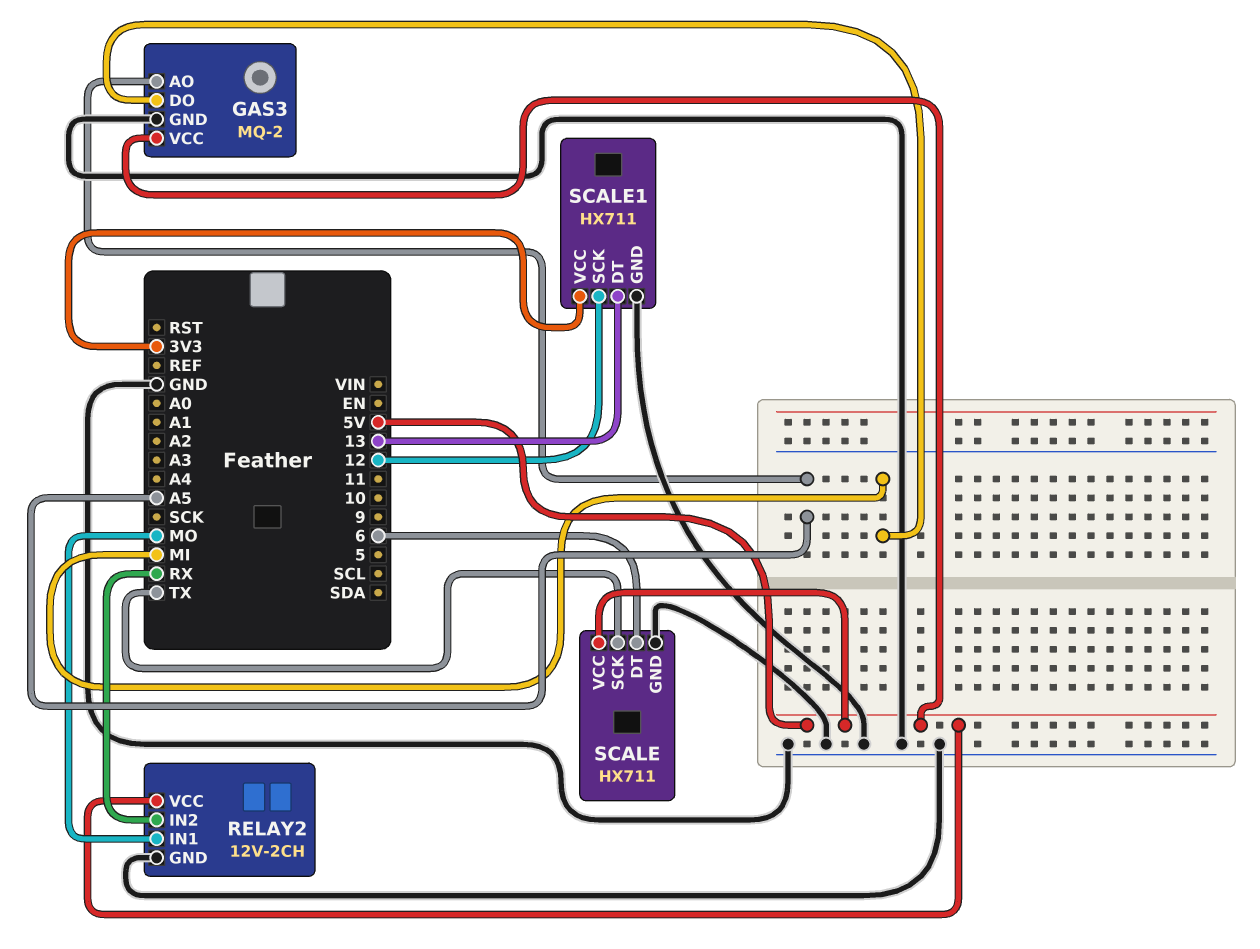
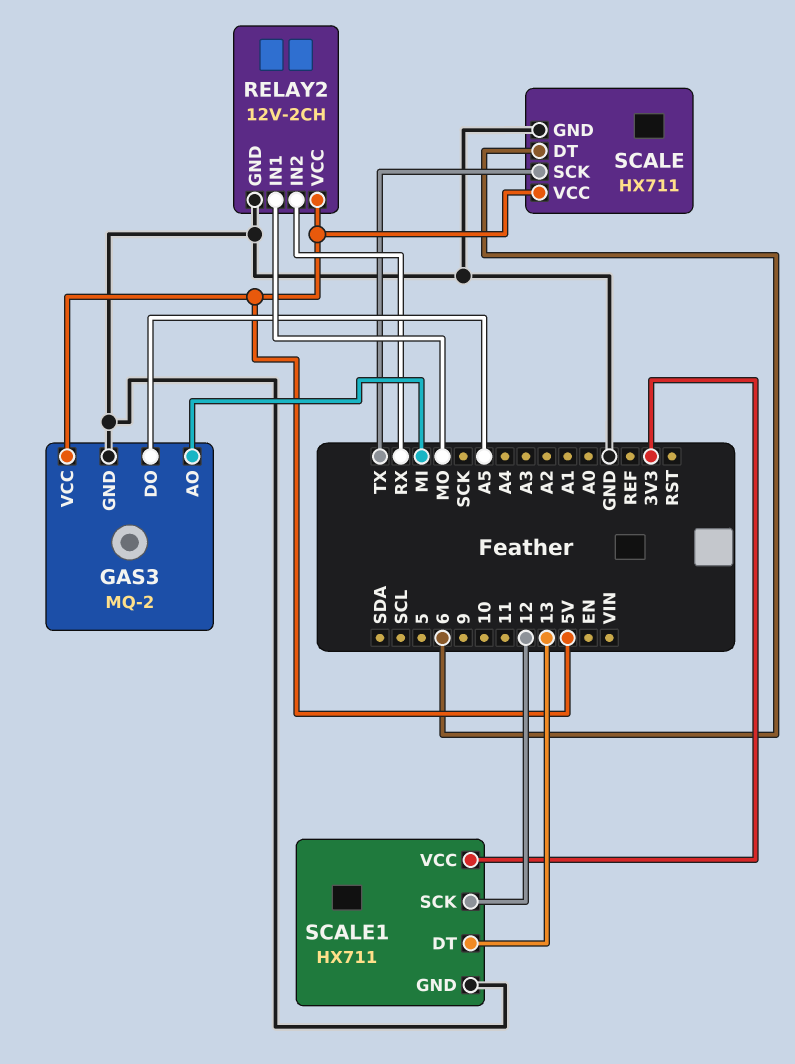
GAS3 pin AO: A5 -> MI
GAS3 pin DO: MI -> A5

